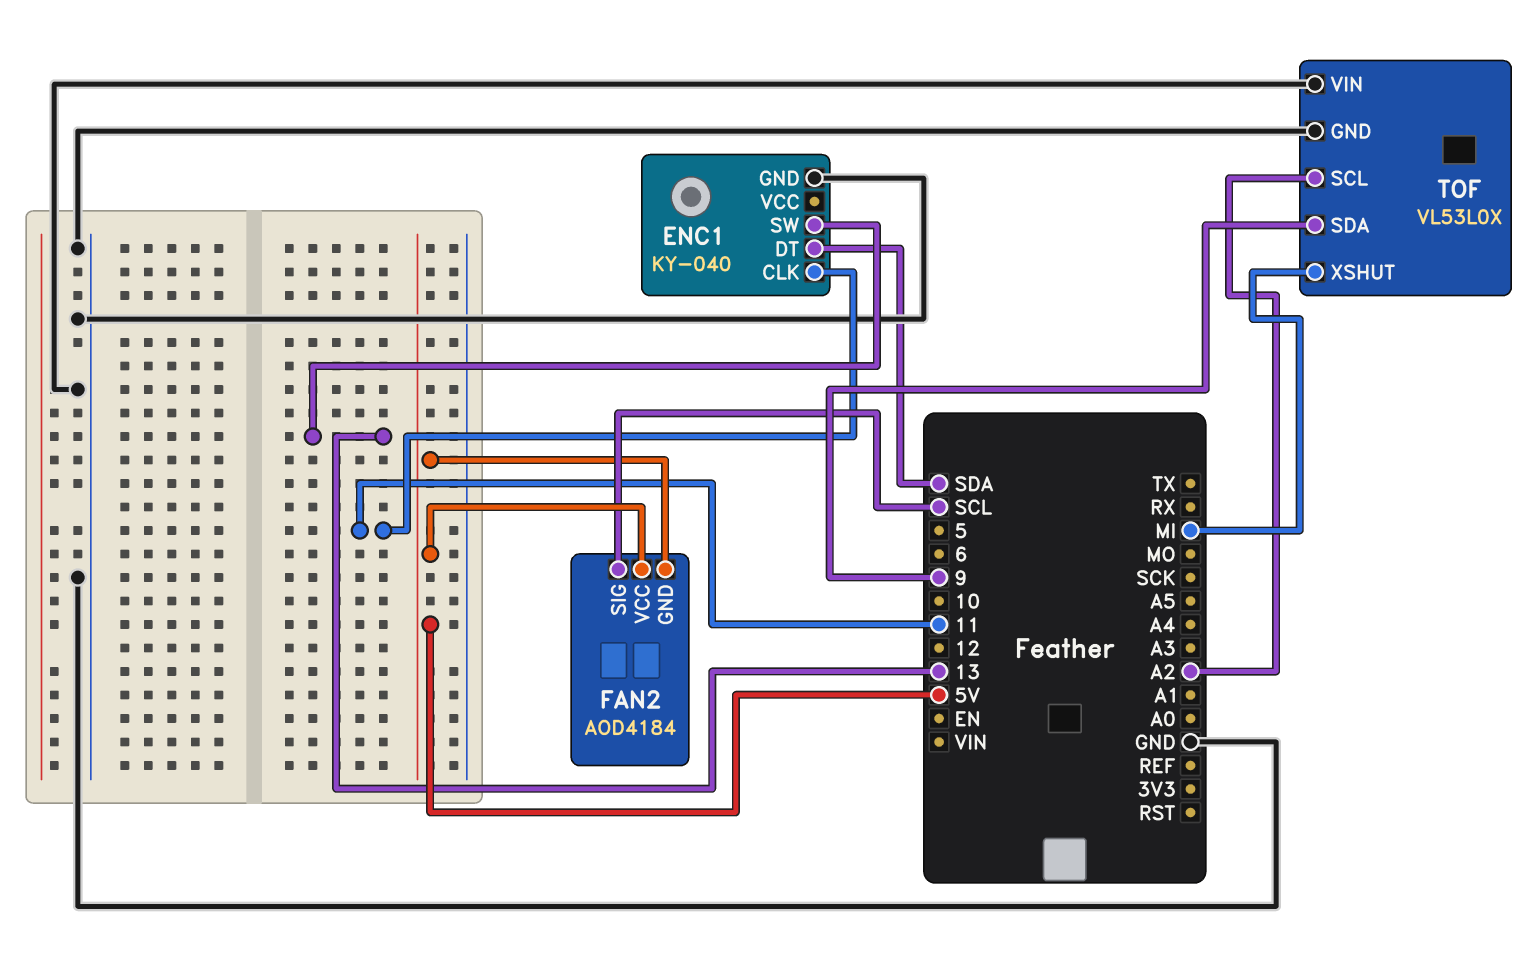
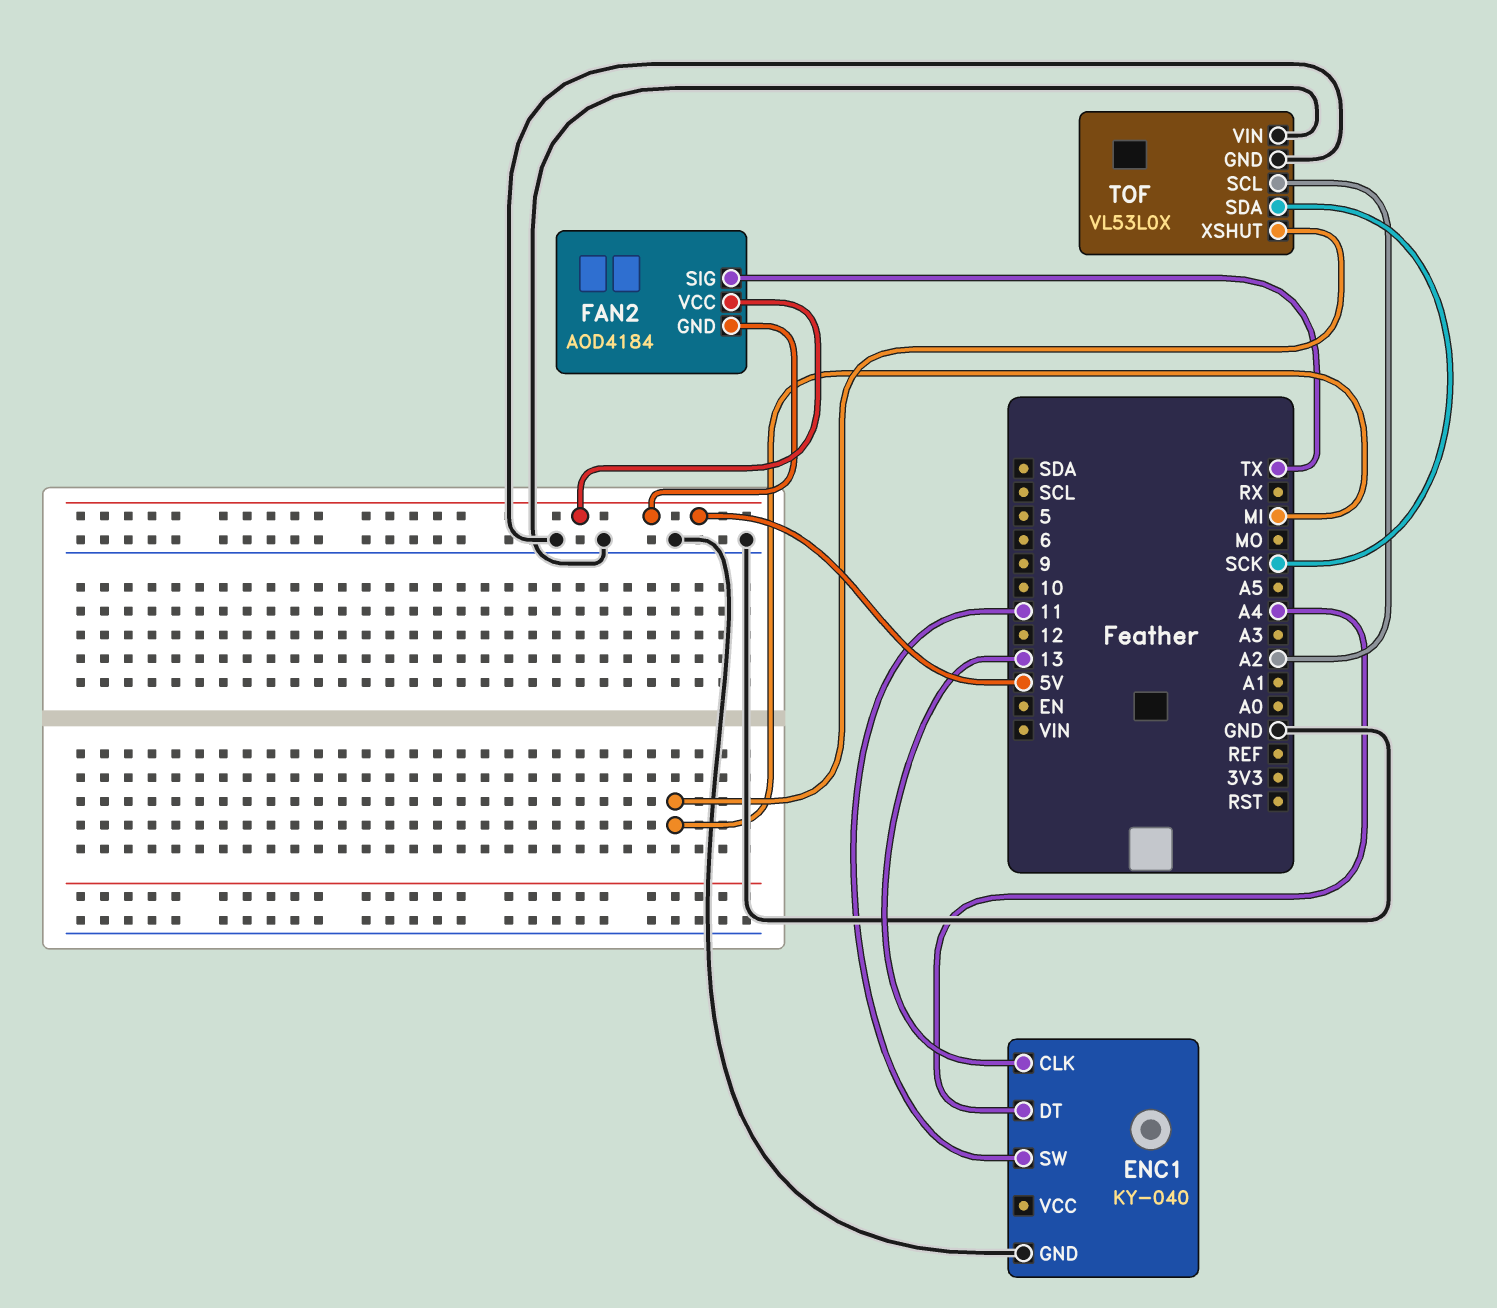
ENC1 pin CLK: 11 -> 13
ENC1 pin DT: SDA -> A4
ENC1 pin SW: 13 -> 11
FAN2 pin SIG: SCL -> TX
TOF pin SDA: 9 -> SCK

